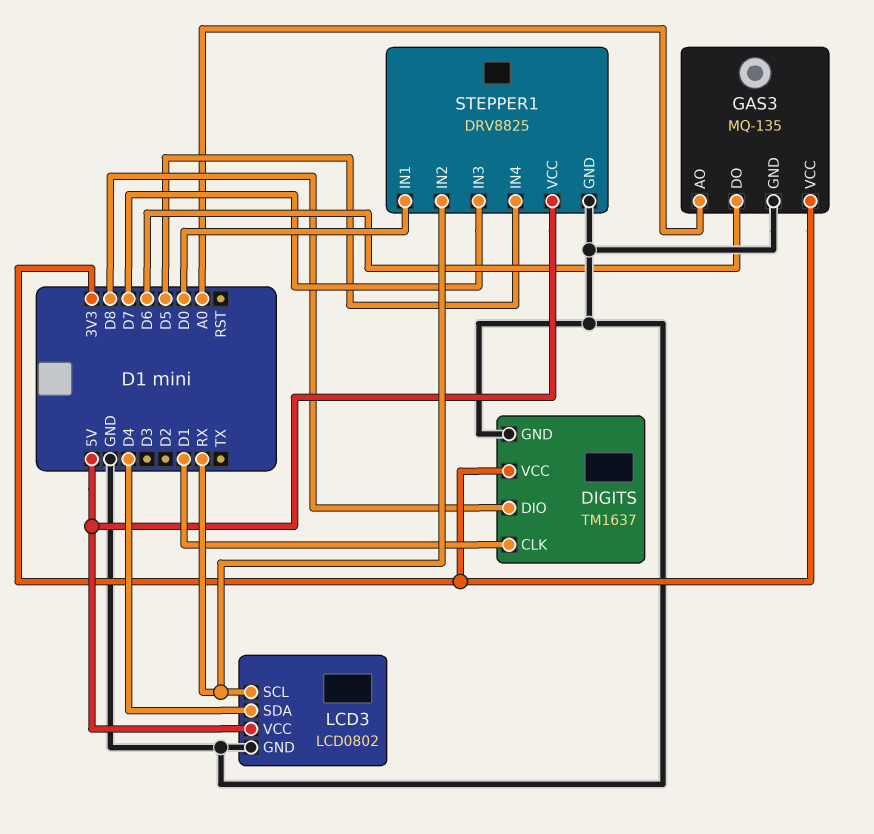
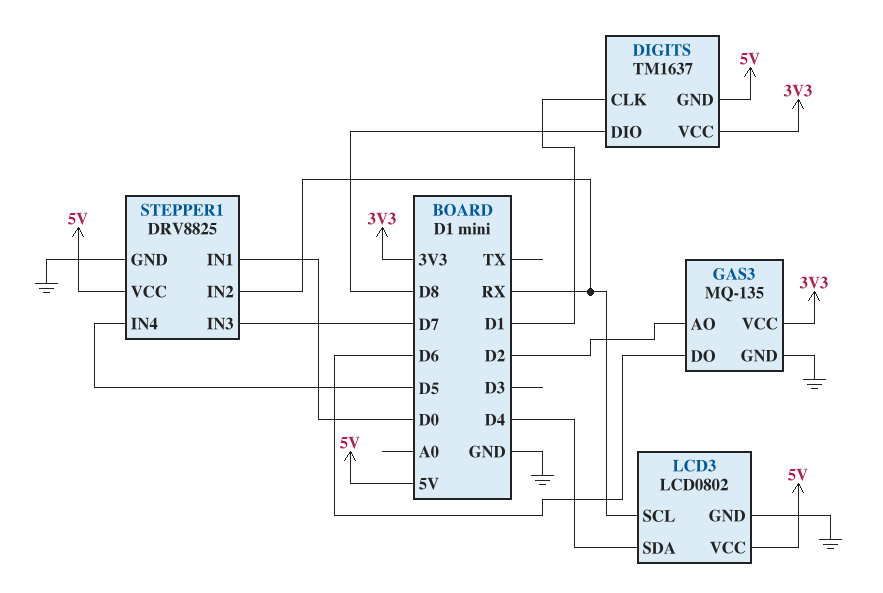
DIGITS pin GND: GND -> 5V
GAS3 pin AO: A0 -> D2

